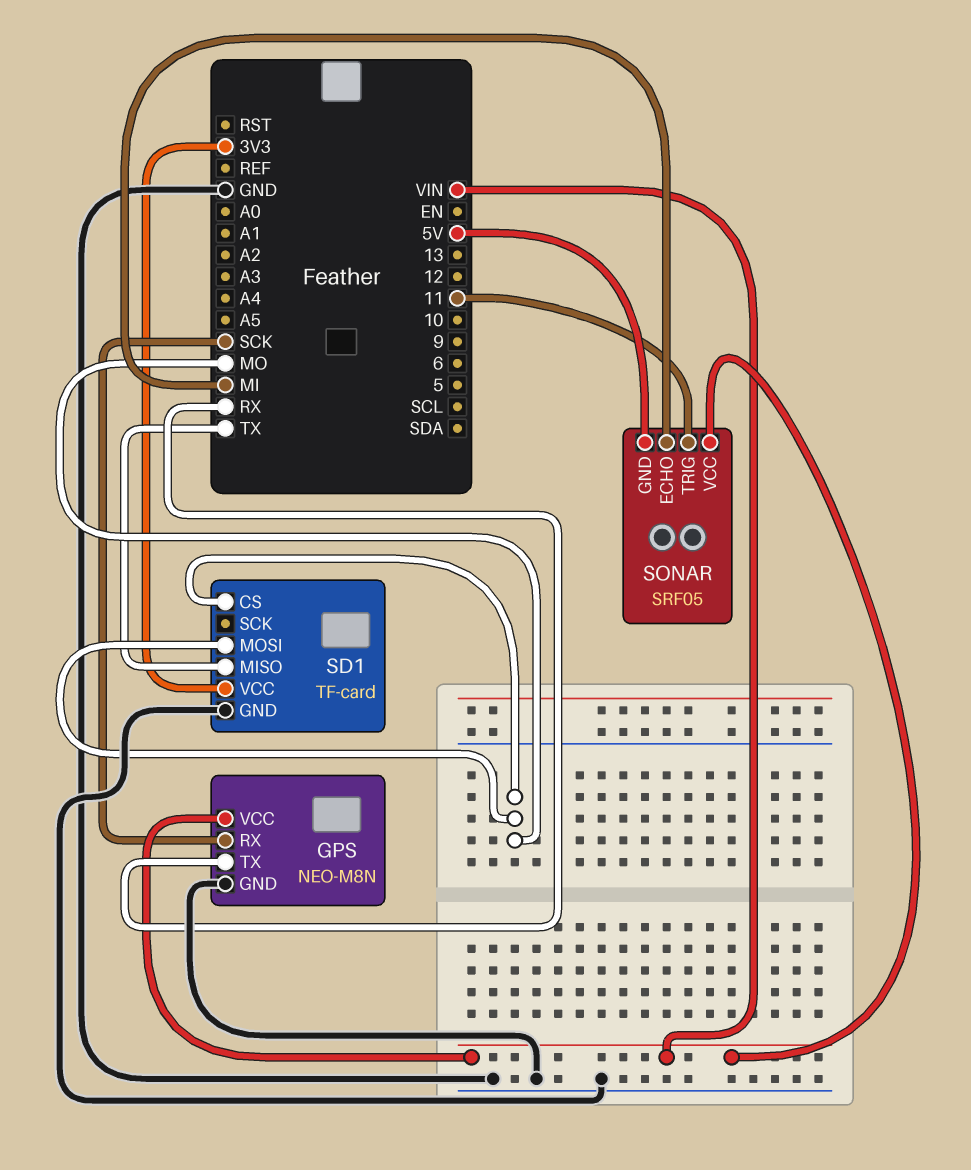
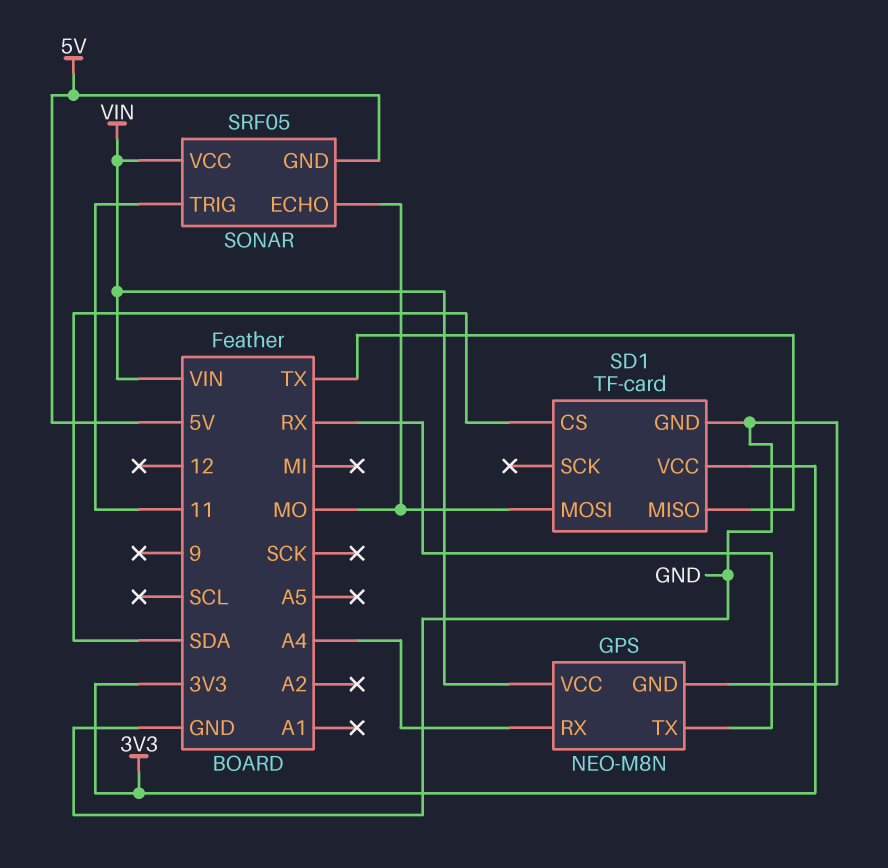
GPS pin RX: SCK -> A4
SD1 pin CS: MO -> SDA
SONAR pin ECHO: MI -> MO

